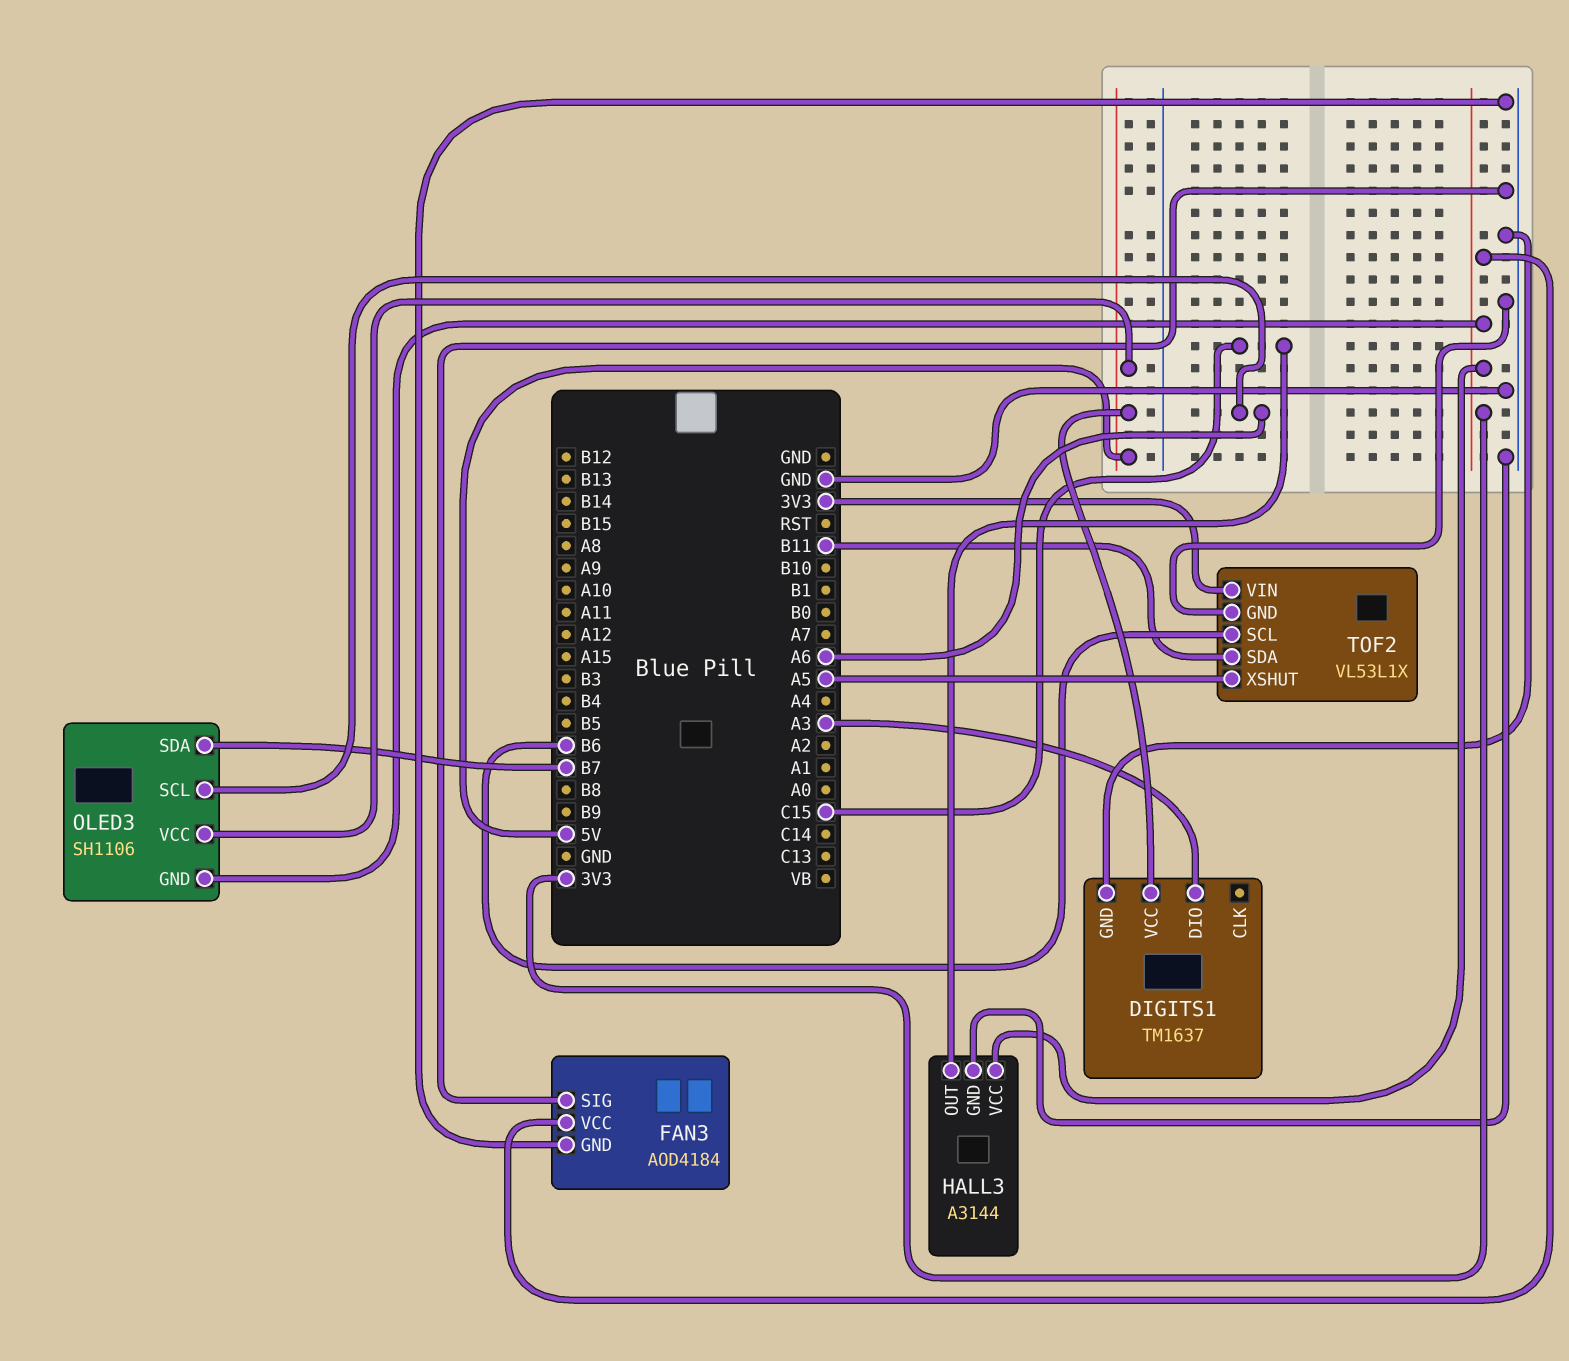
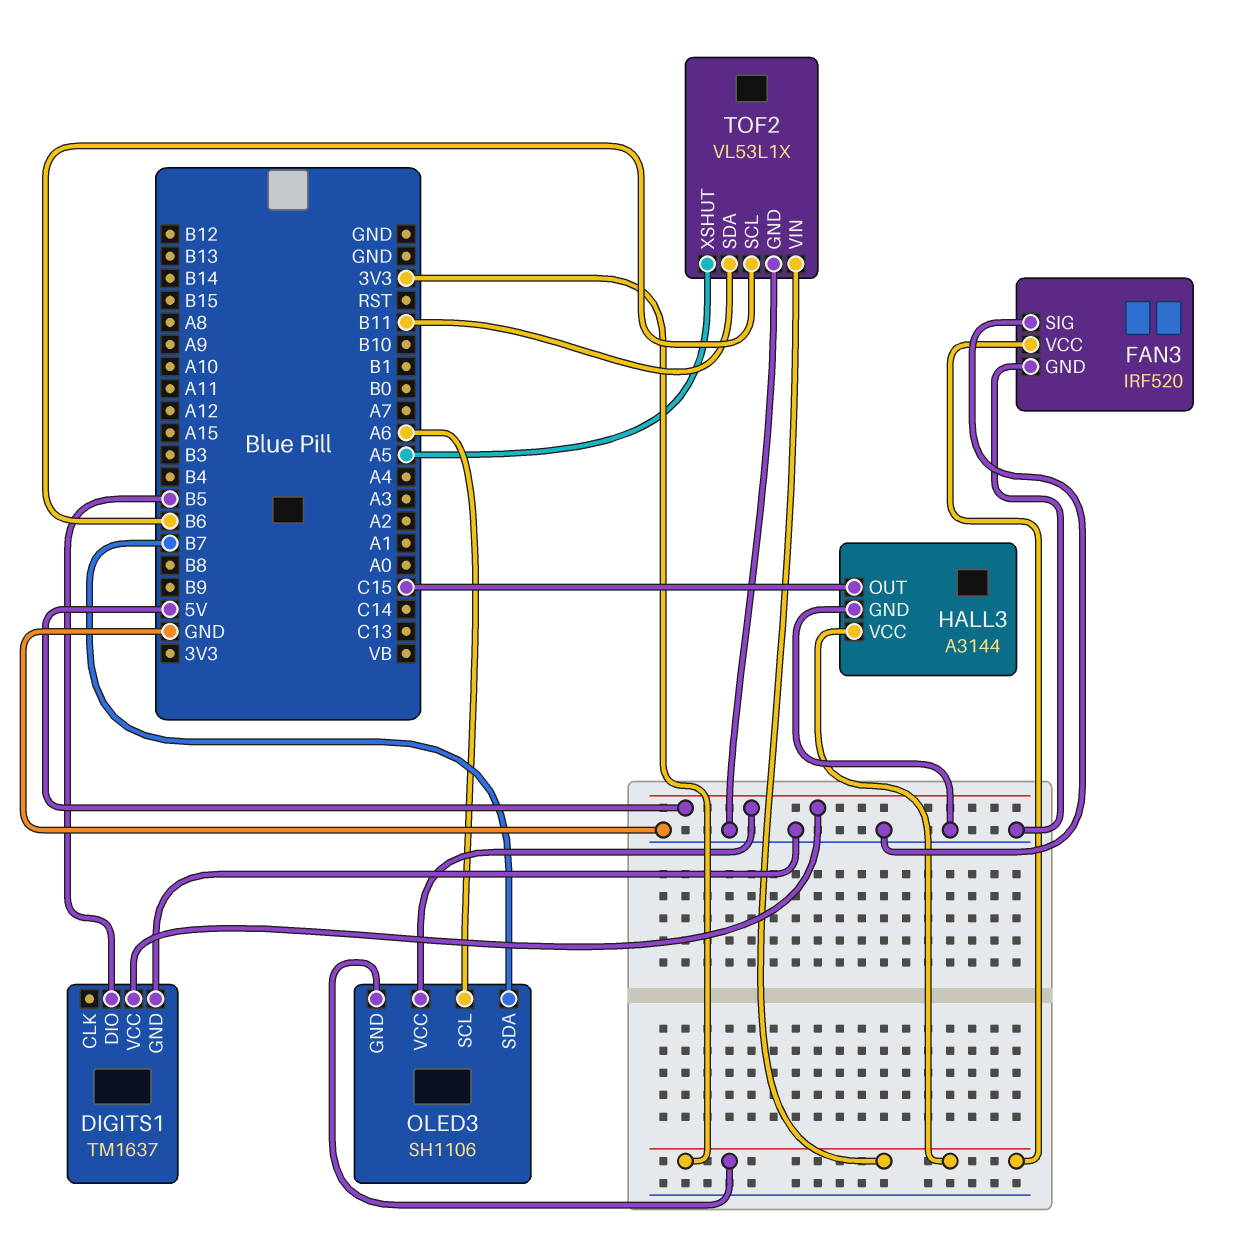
DIGITS1 pin DIO: A3 -> B5
FAN3: AOD4184 -> IRF520

